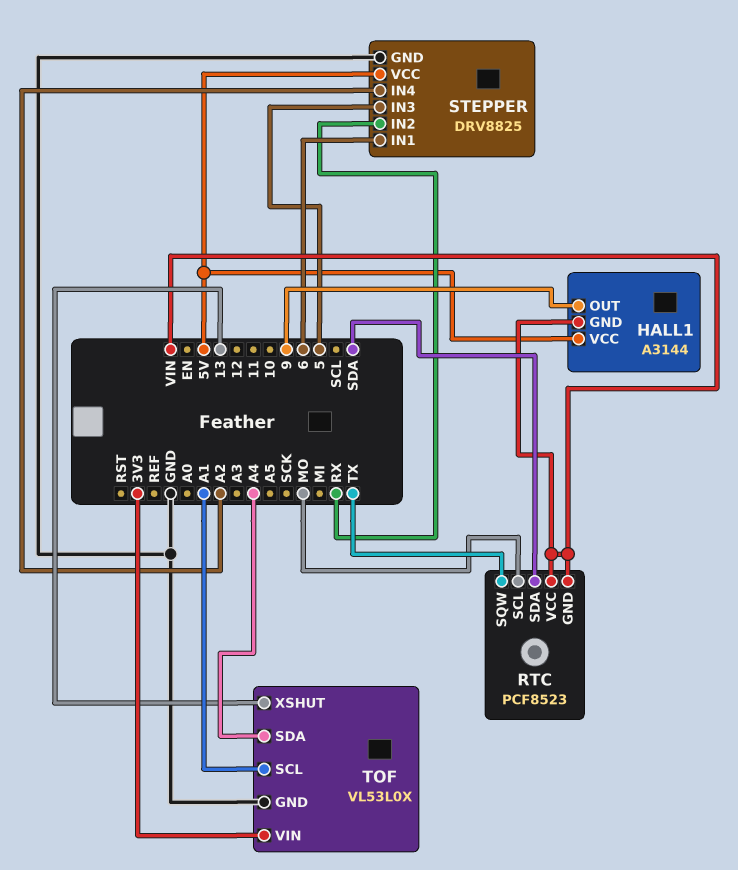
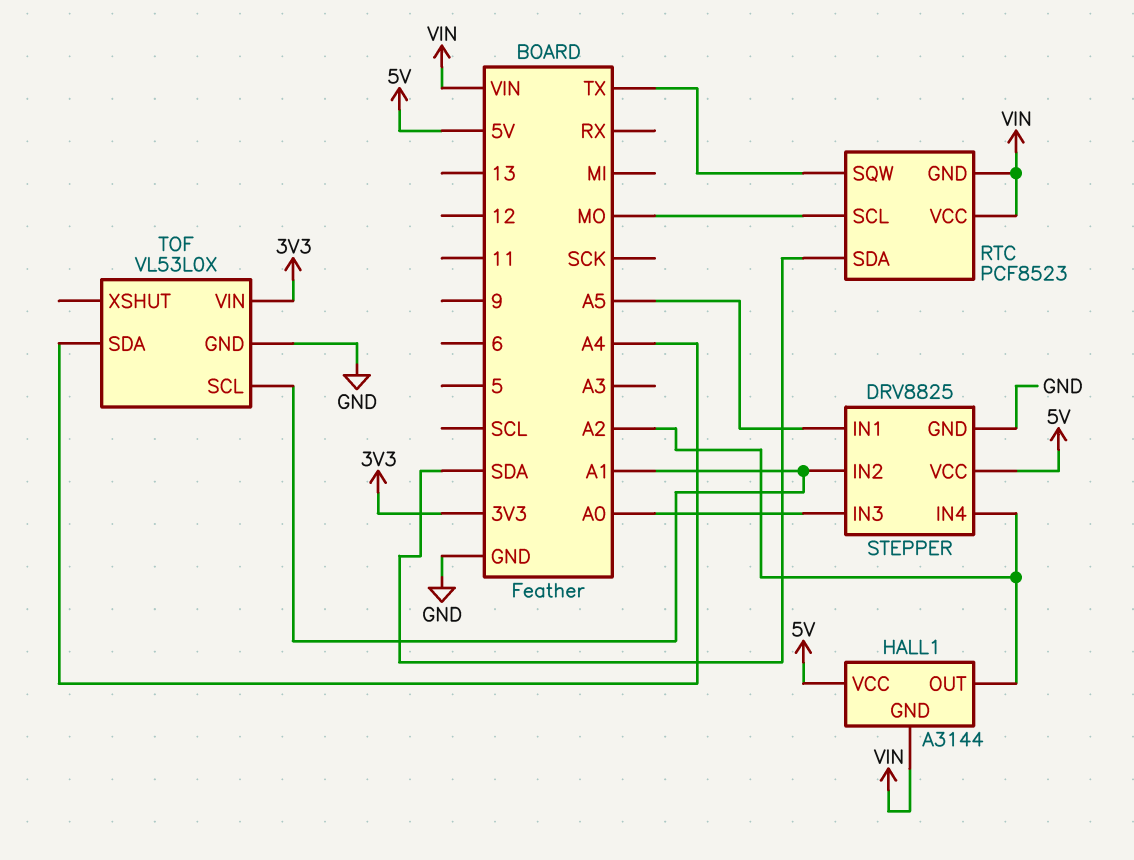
HALL1 pin OUT: 9 -> A2
STEPPER pin IN1: 6 -> A5
STEPPER pin IN2: RX -> A1
STEPPER pin IN3: 5 -> A0
TOF pin XSHUT: 13 -> none

